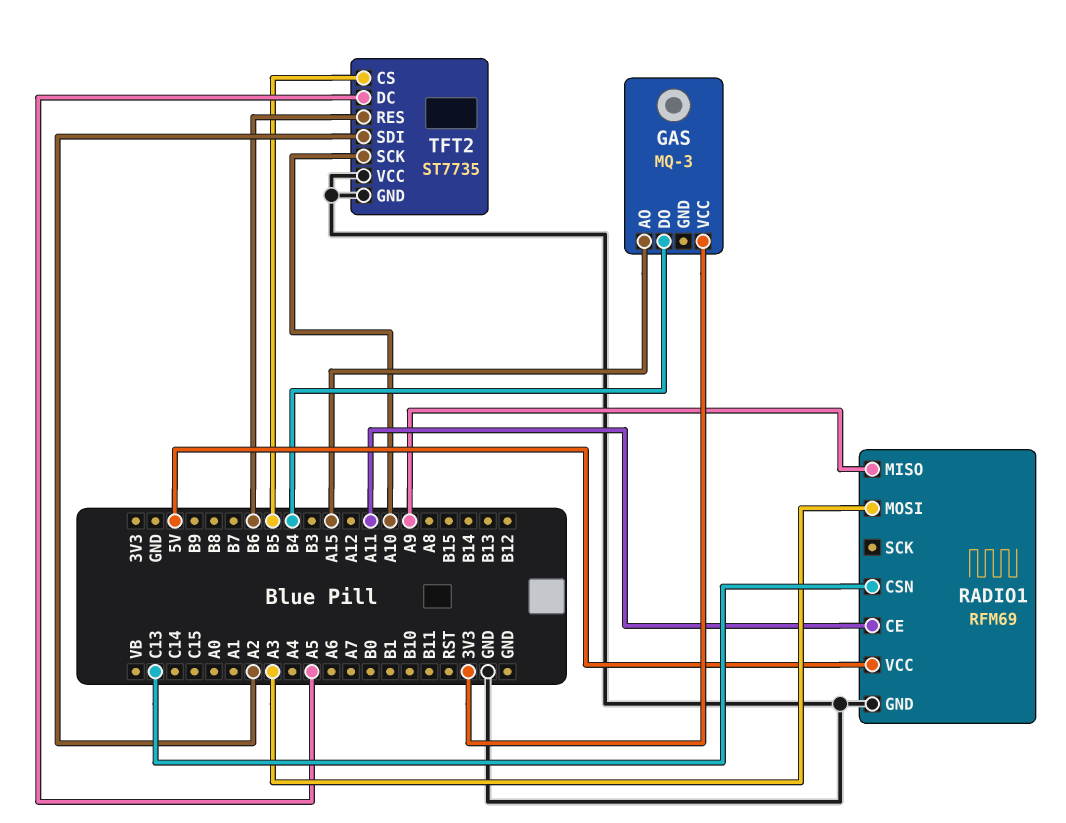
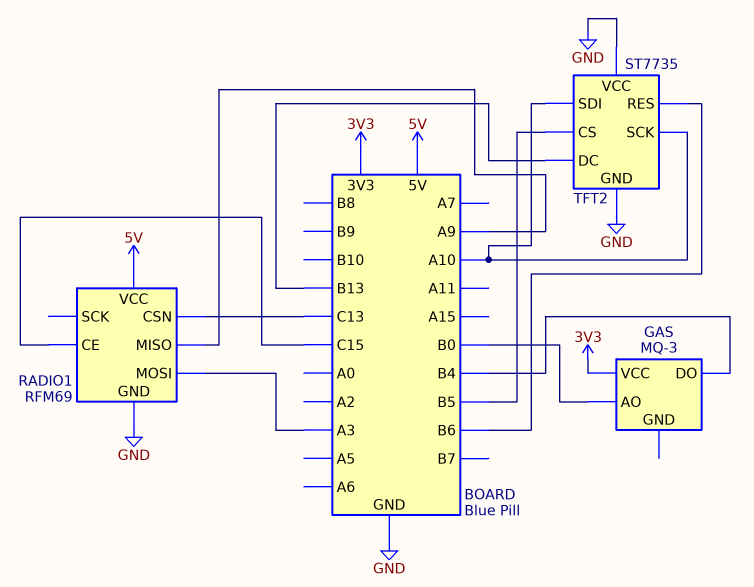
GAS pin AO: A15 -> B0
RADIO1 pin CE: A11 -> C15
TFT2 pin DC: A5 -> B13
TFT2 pin SDI: A2 -> A10

